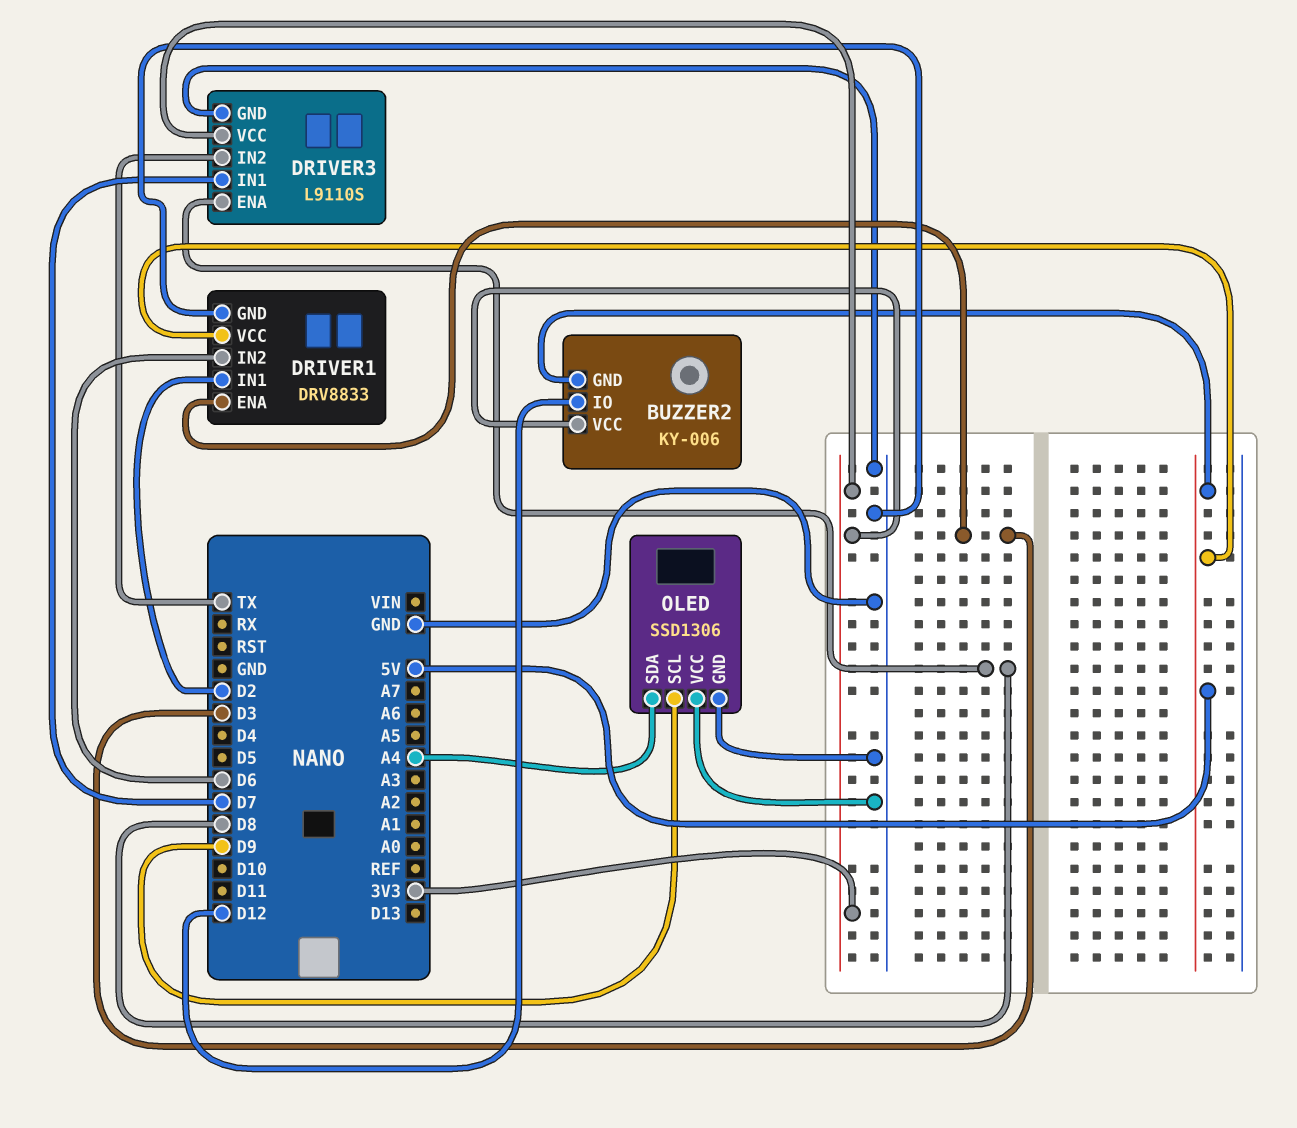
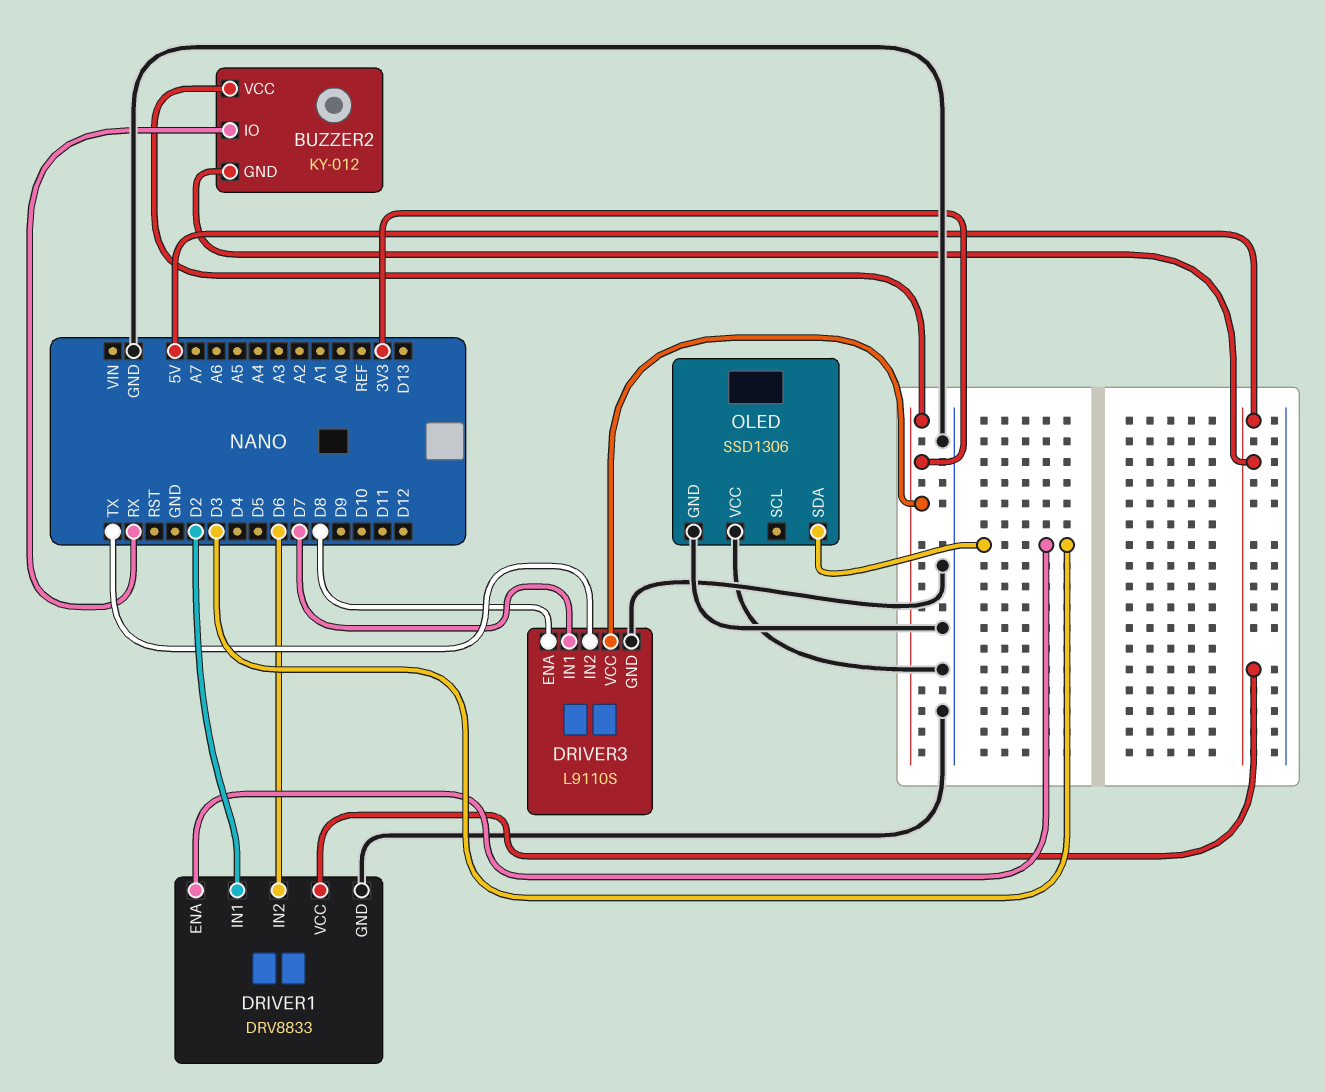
BUZZER2: KY-006 -> KY-012
BUZZER2 pin IO: D12 -> RX
OLED pin SCL: D9 -> none
OLED pin SDA: A4 -> D3

